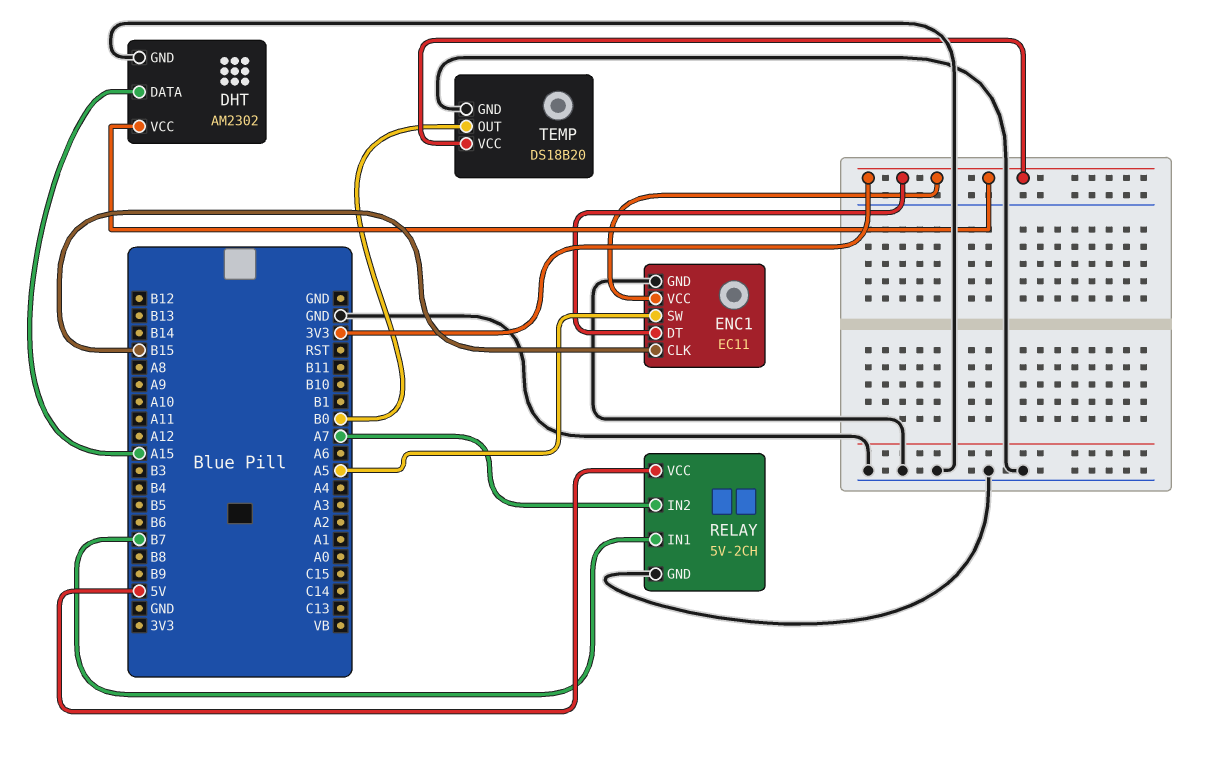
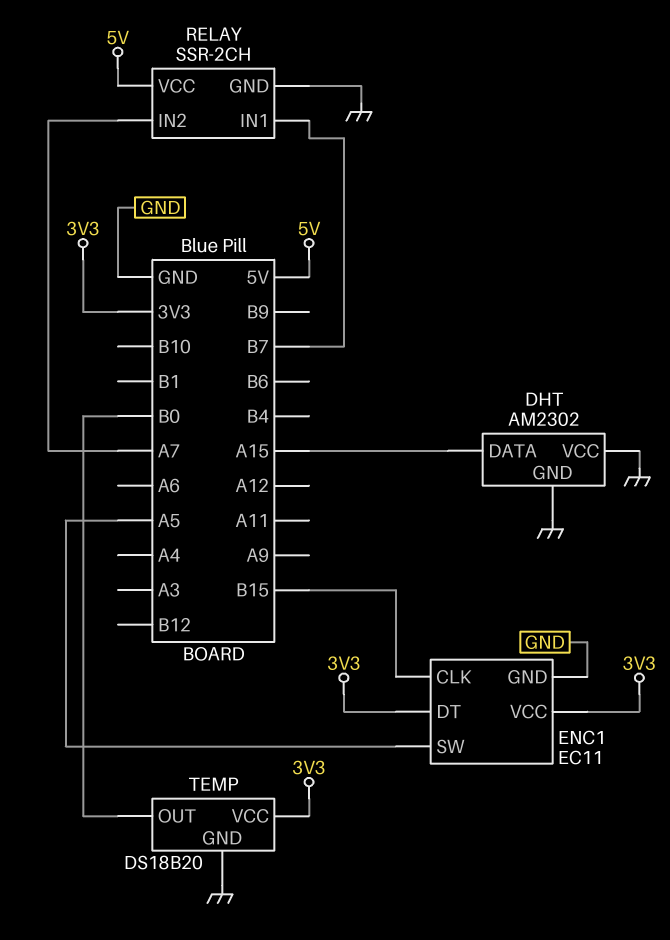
DHT pin VCC: 3V3 -> GND
RELAY: 5V-2CH -> SSR-2CH

